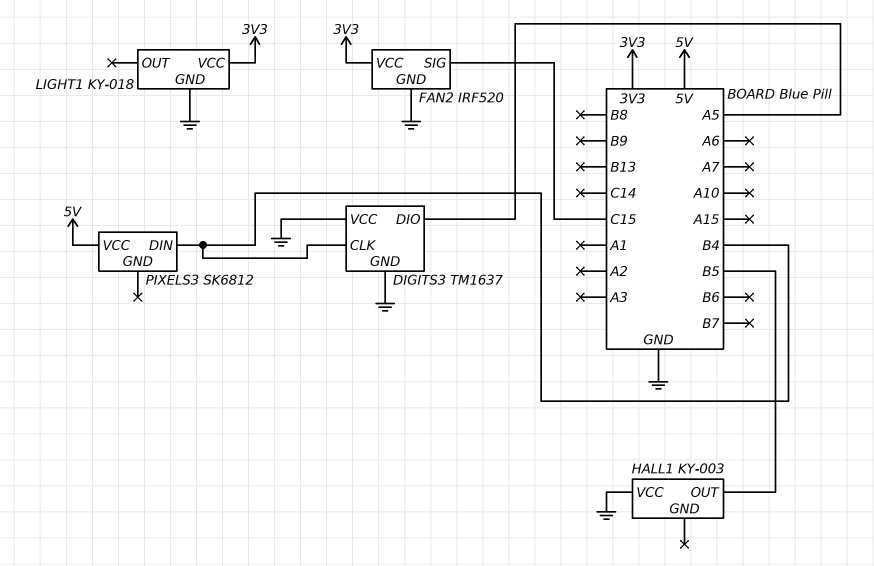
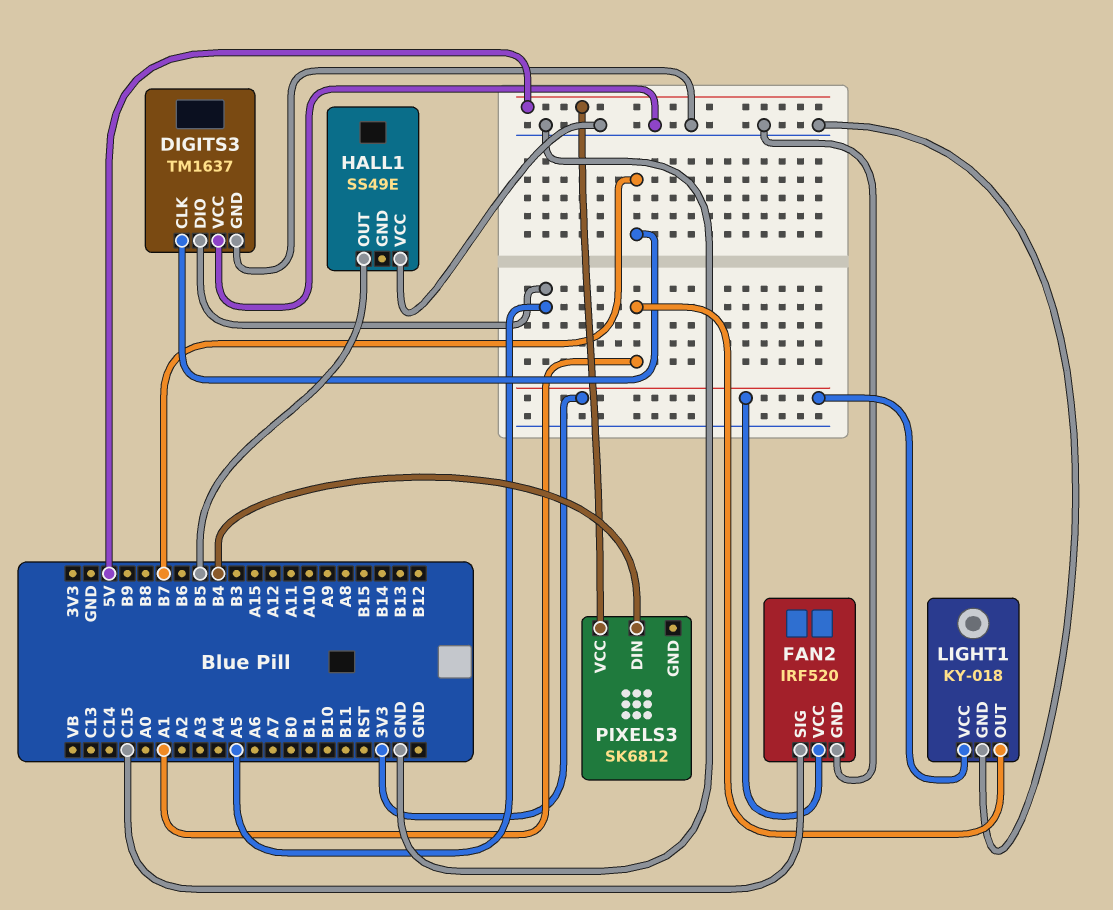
DIGITS3 pin CLK: B4 -> B7
HALL1: KY-003 -> SS49E
LIGHT1 pin OUT: none -> A1

